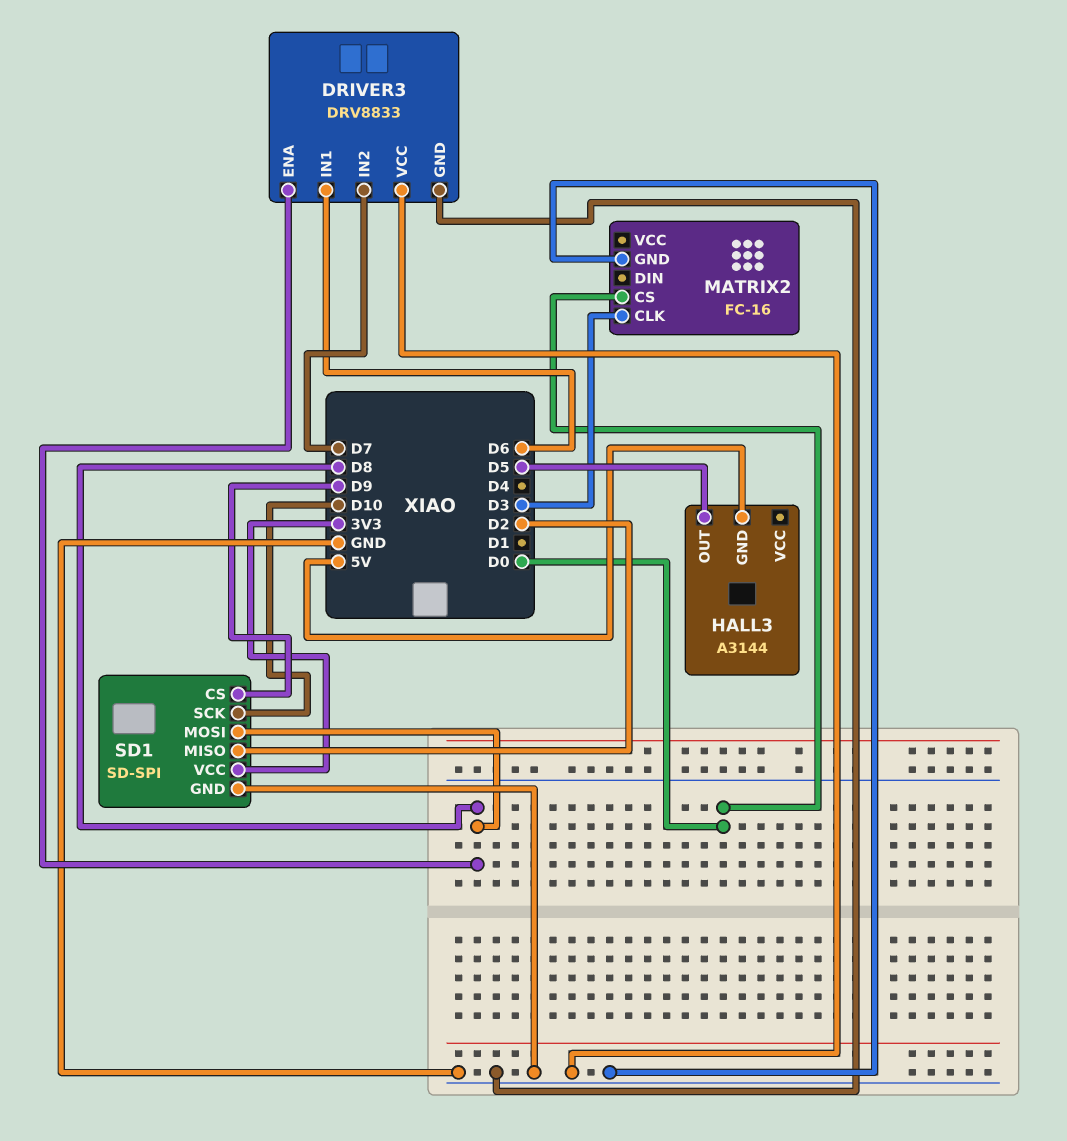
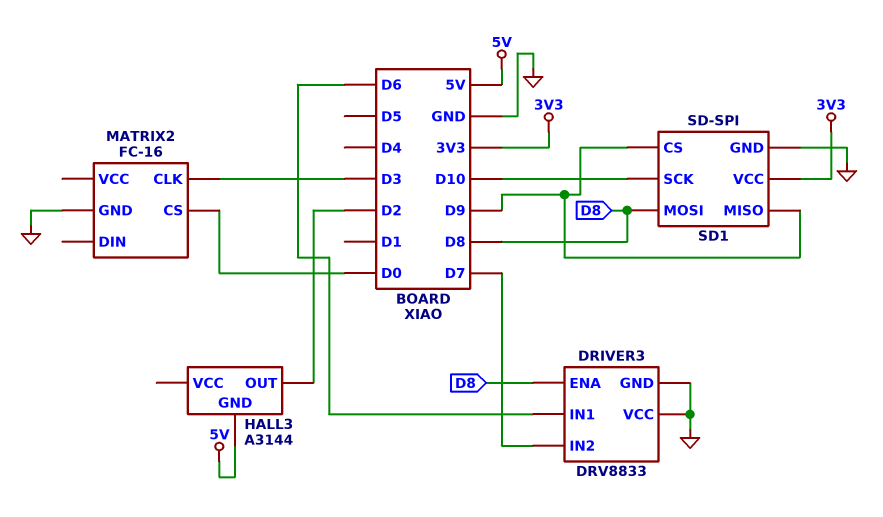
HALL3 pin OUT: D5 -> D2
SD1 pin MISO: D2 -> D9

